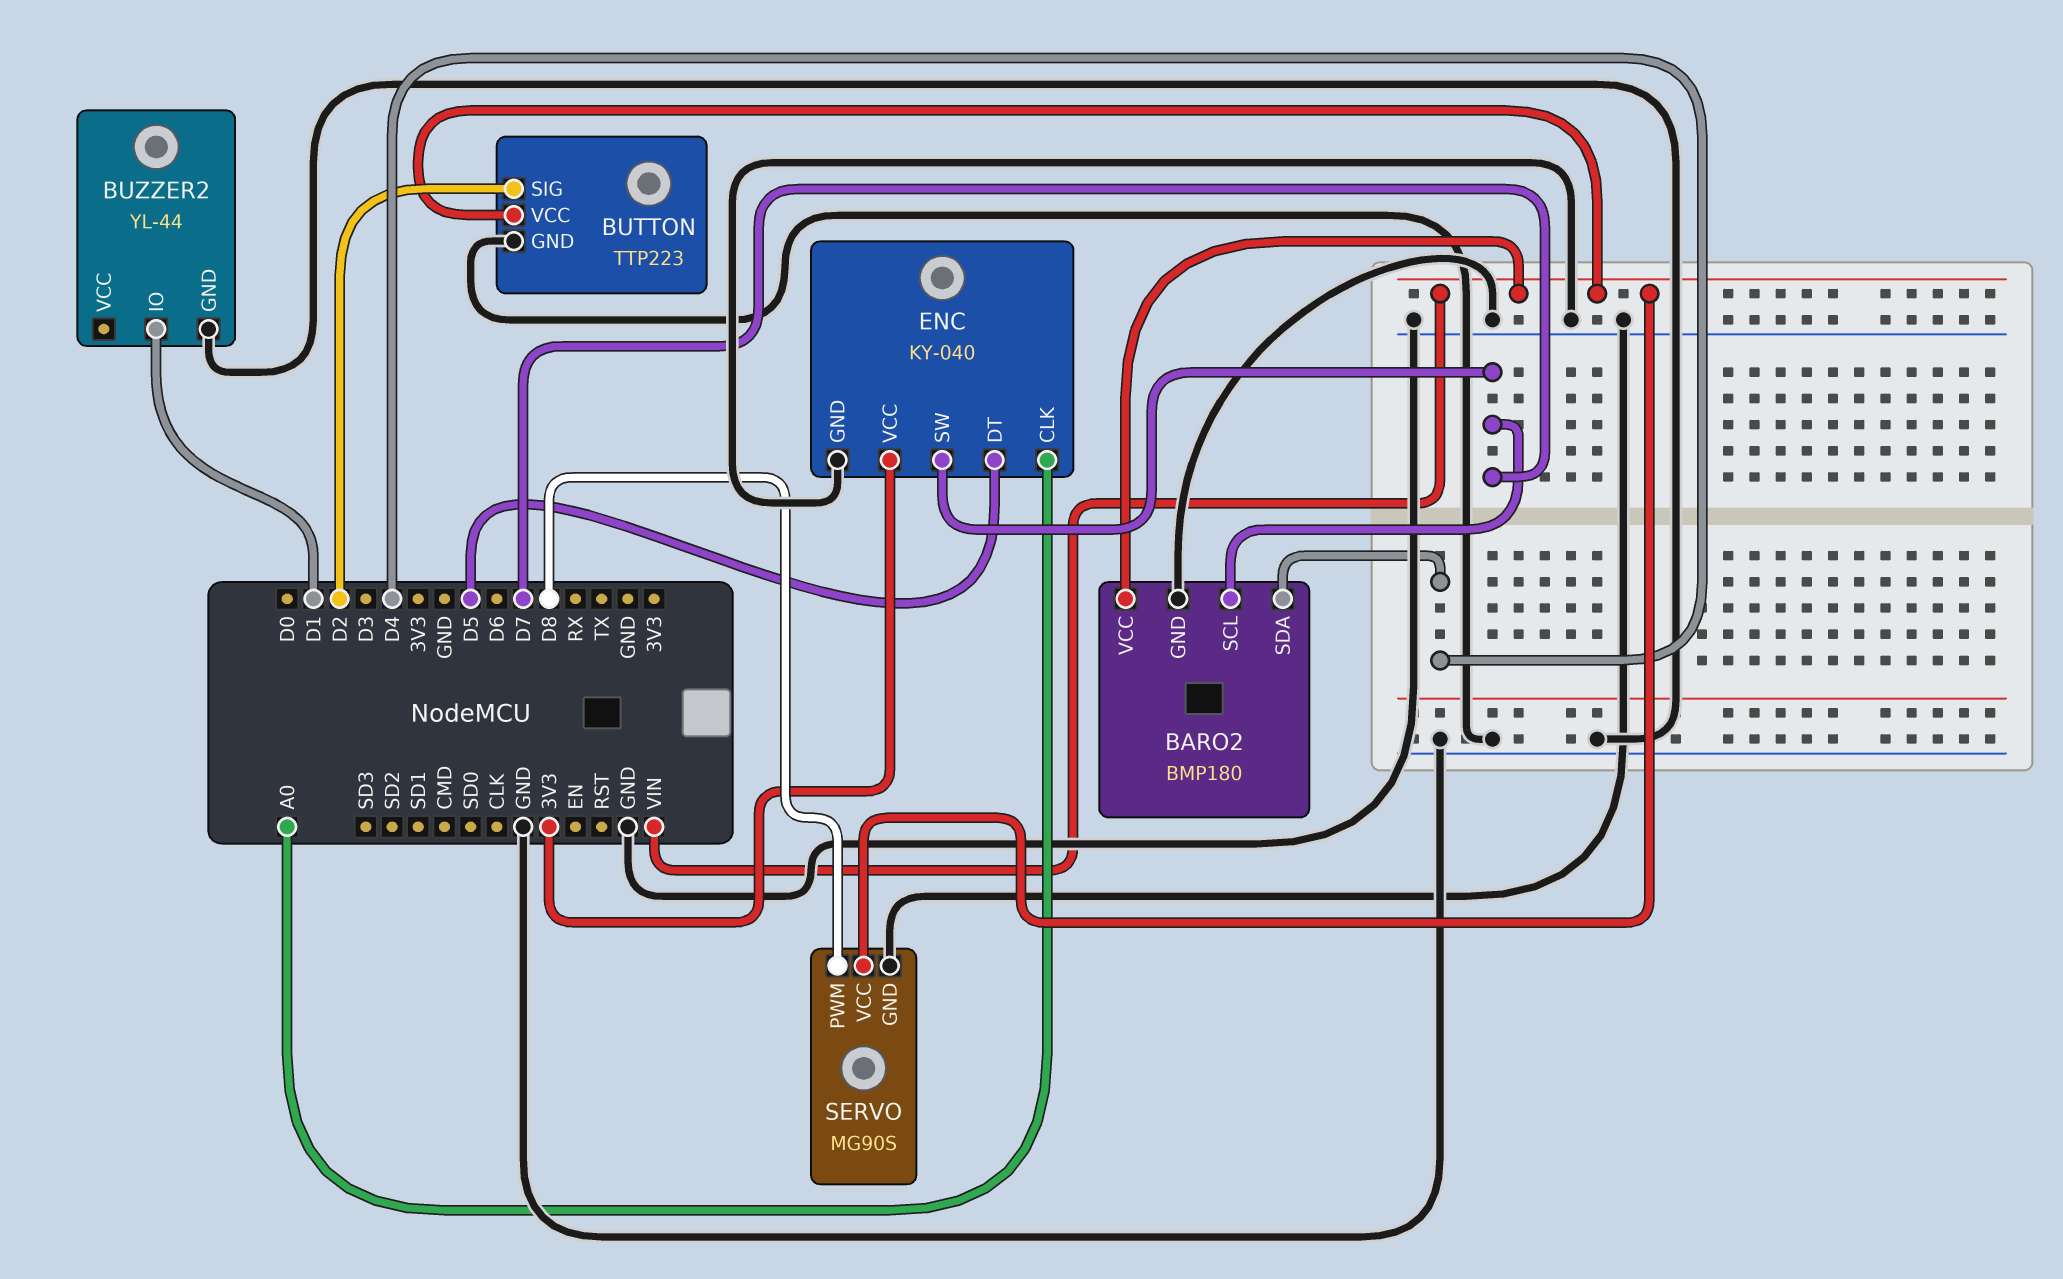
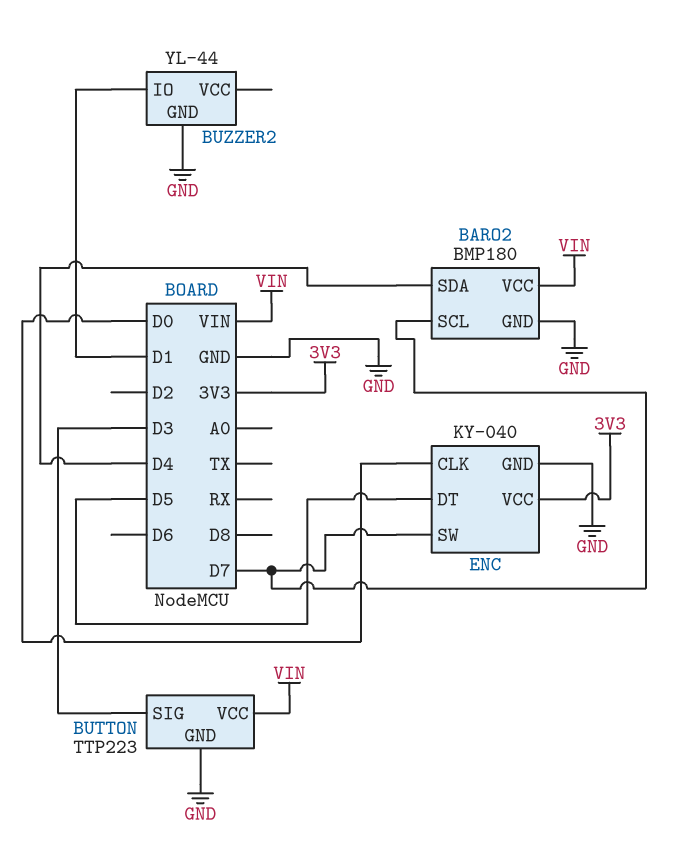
BUTTON pin SIG: D2 -> D3
ENC pin CLK: A0 -> D0
SERVO: MG90S -> none
SERVO pin GND: GND -> none
SERVO pin PWM: D8 -> none
SERVO pin VCC: VIN -> none

